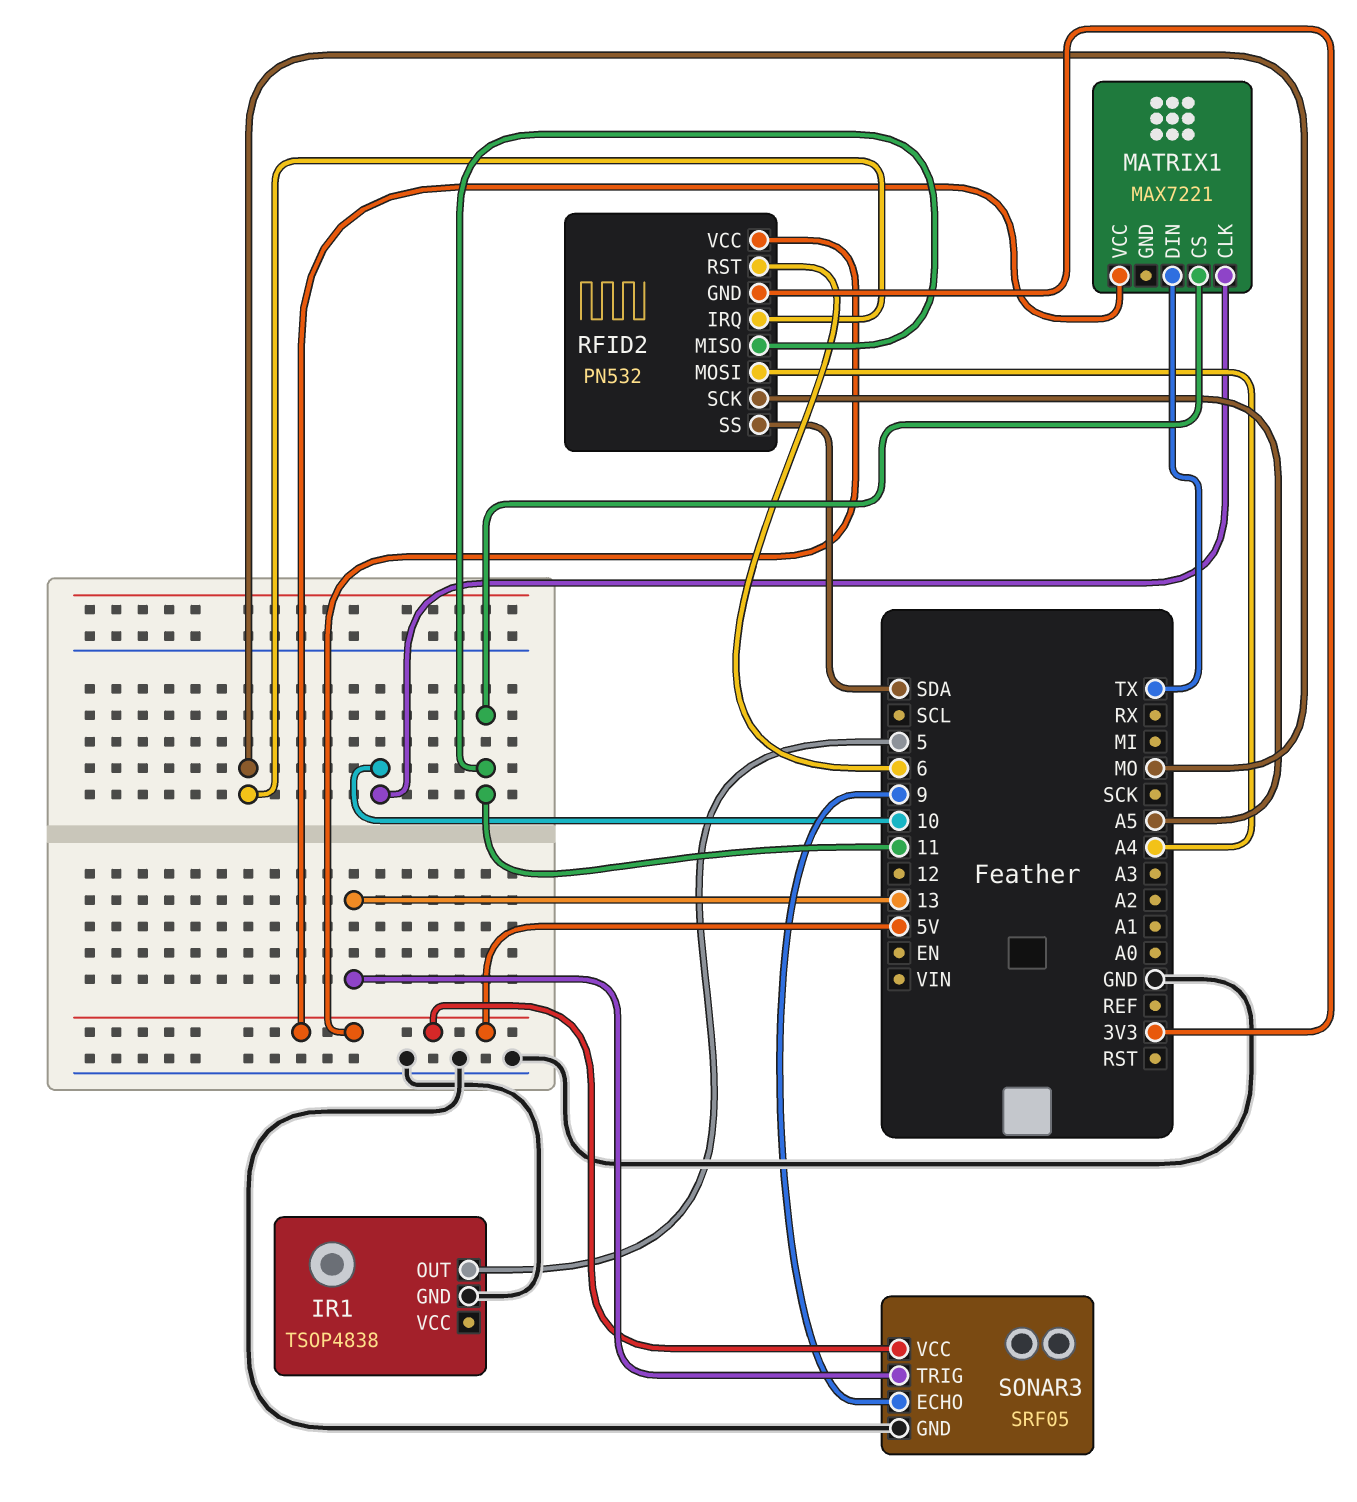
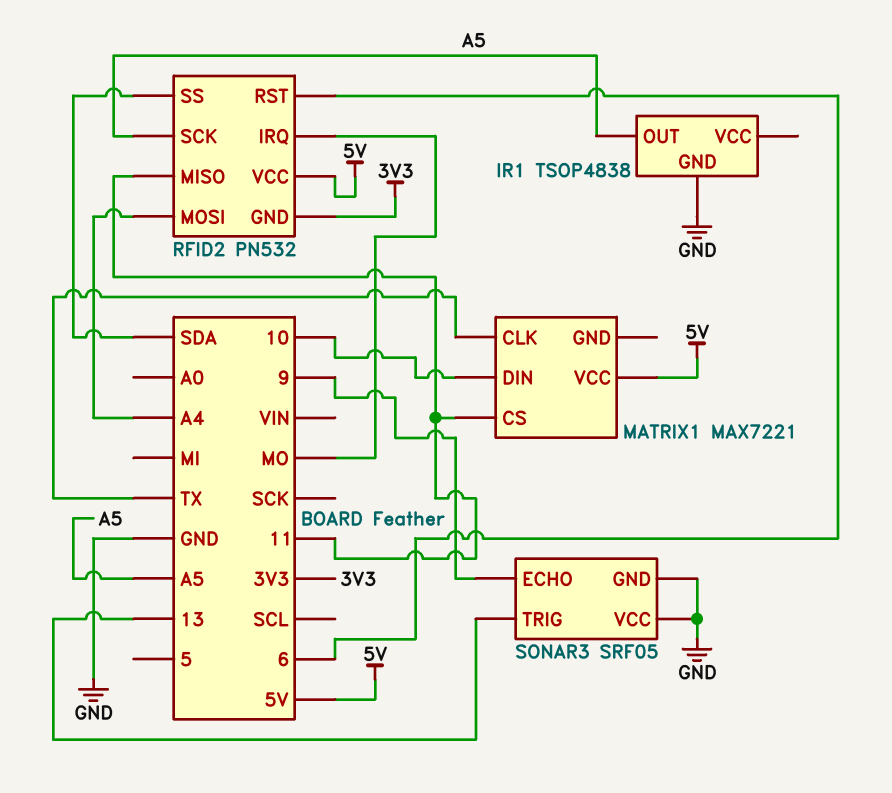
IR1 pin OUT: 5 -> A5
MATRIX1 pin CLK: 10 -> TX
MATRIX1 pin DIN: TX -> 10
SONAR3 pin VCC: 5V -> GND

